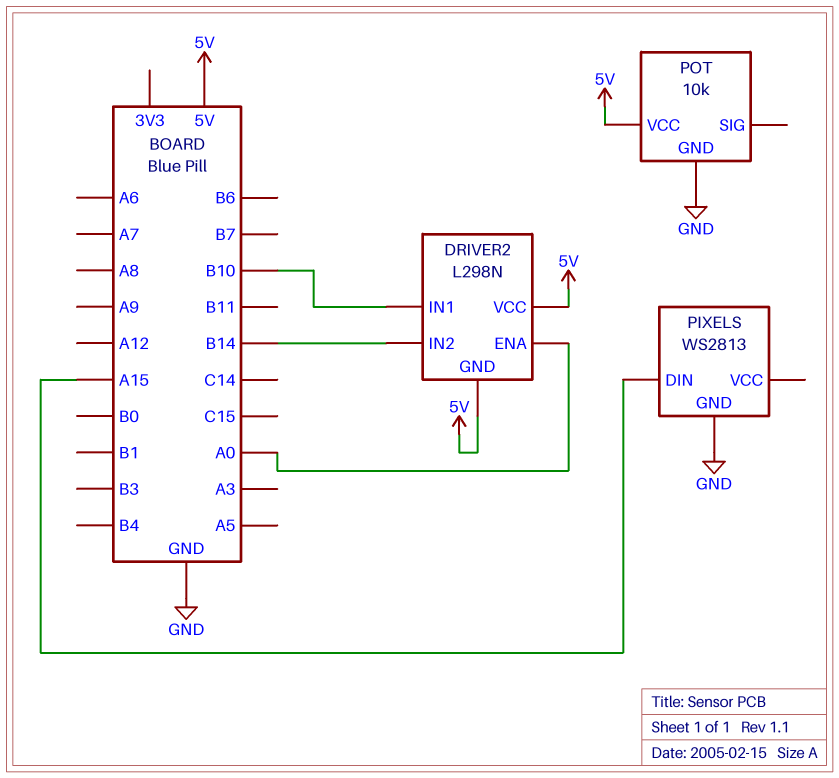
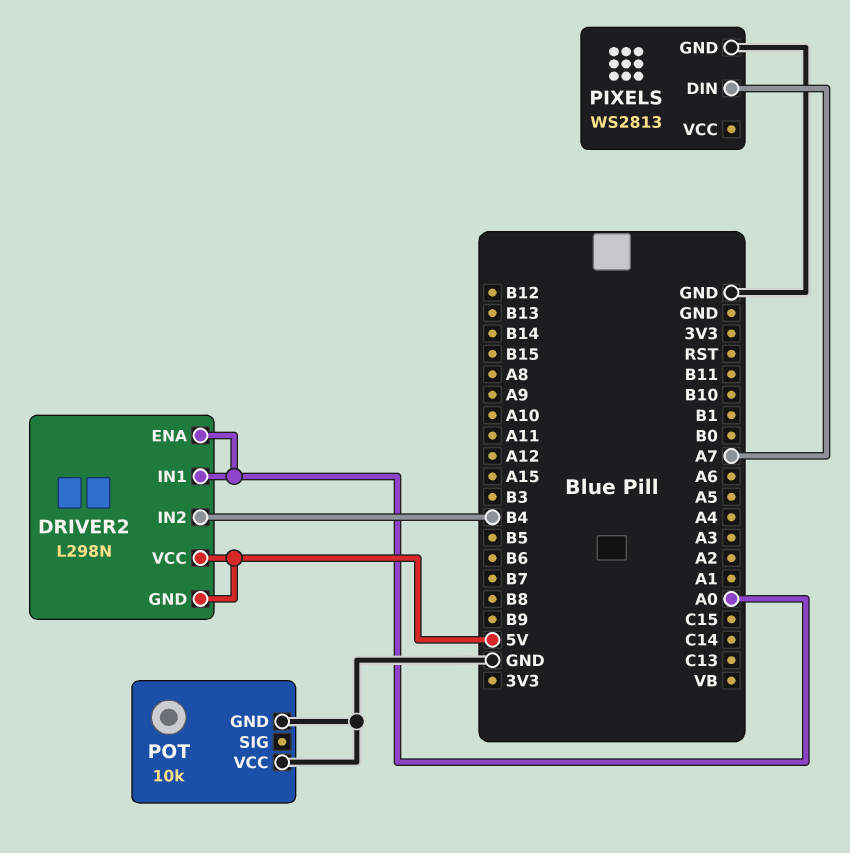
DRIVER2 pin IN1: B10 -> A0
DRIVER2 pin IN2: B14 -> B4
PIXELS pin DIN: A15 -> A7
POT pin VCC: 5V -> GND

